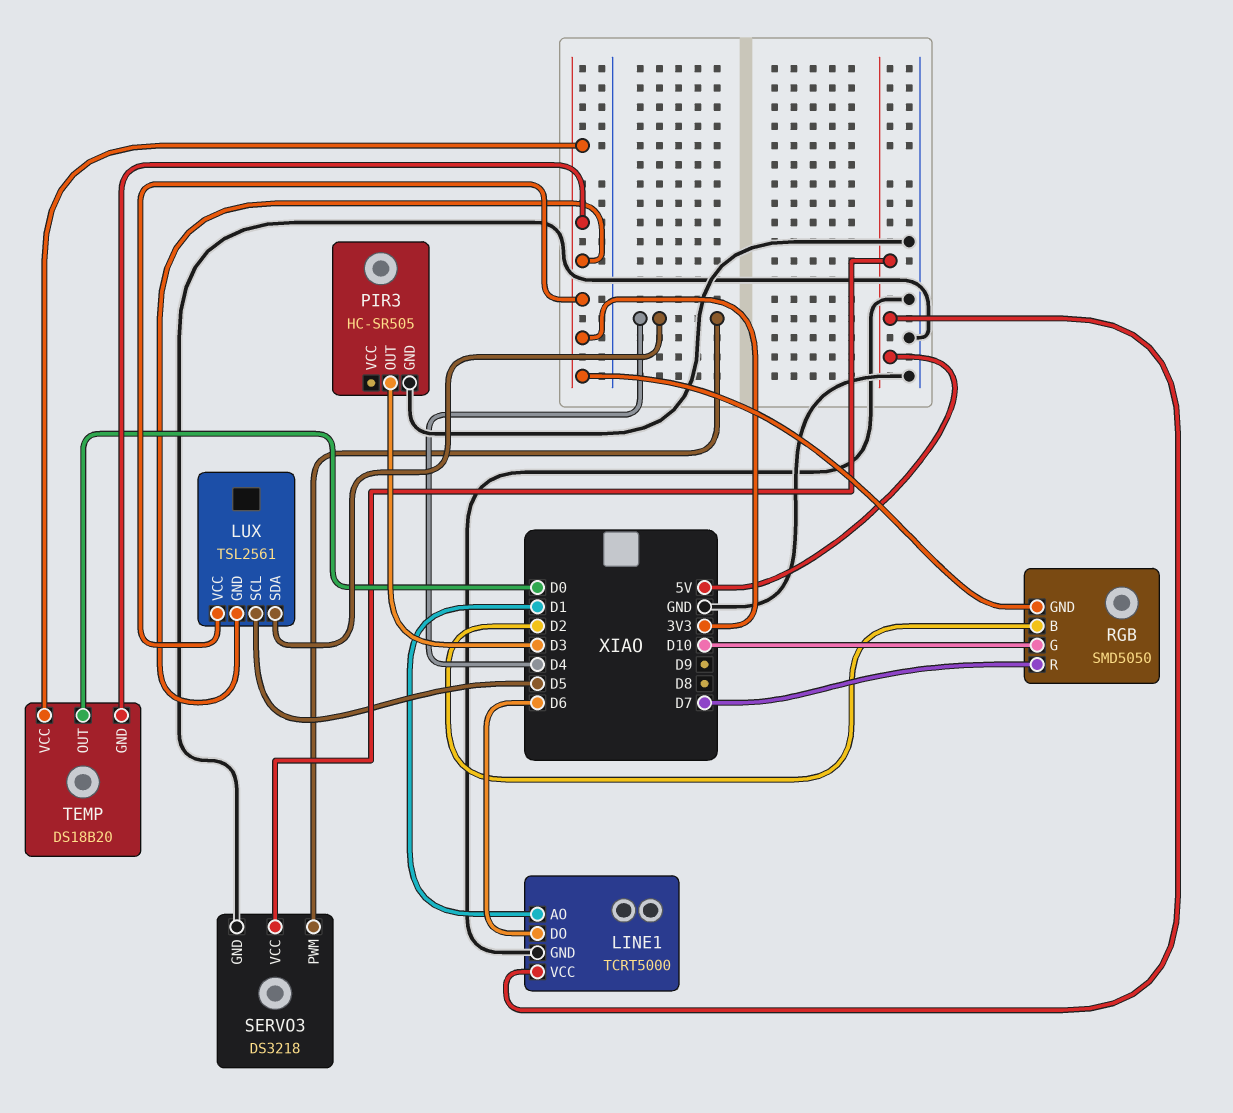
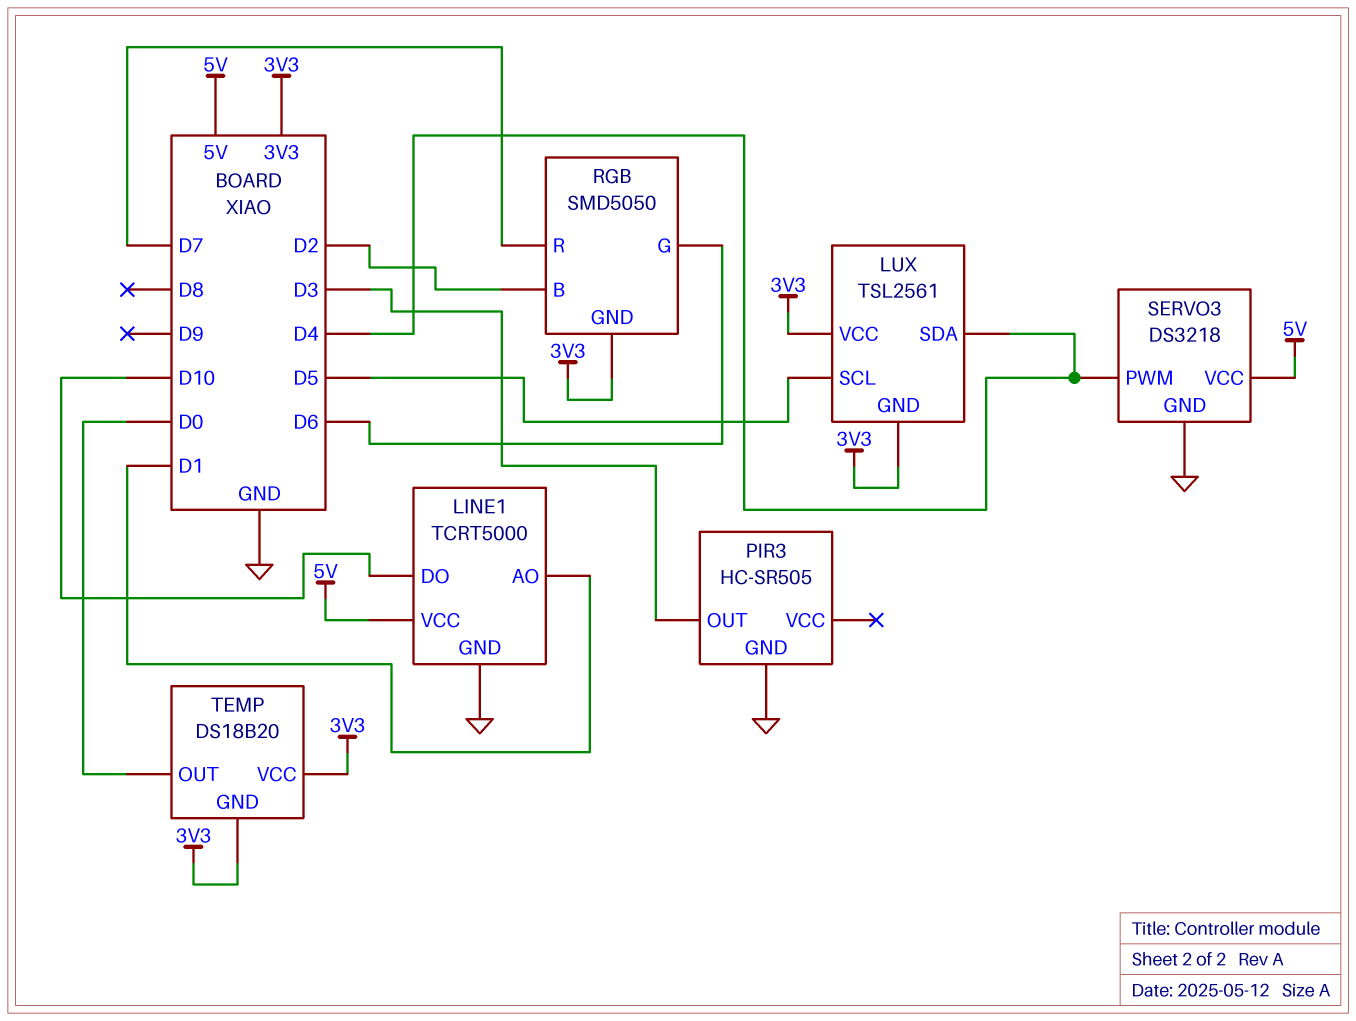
LINE1 pin DO: D6 -> D10
RGB pin G: D10 -> D6

